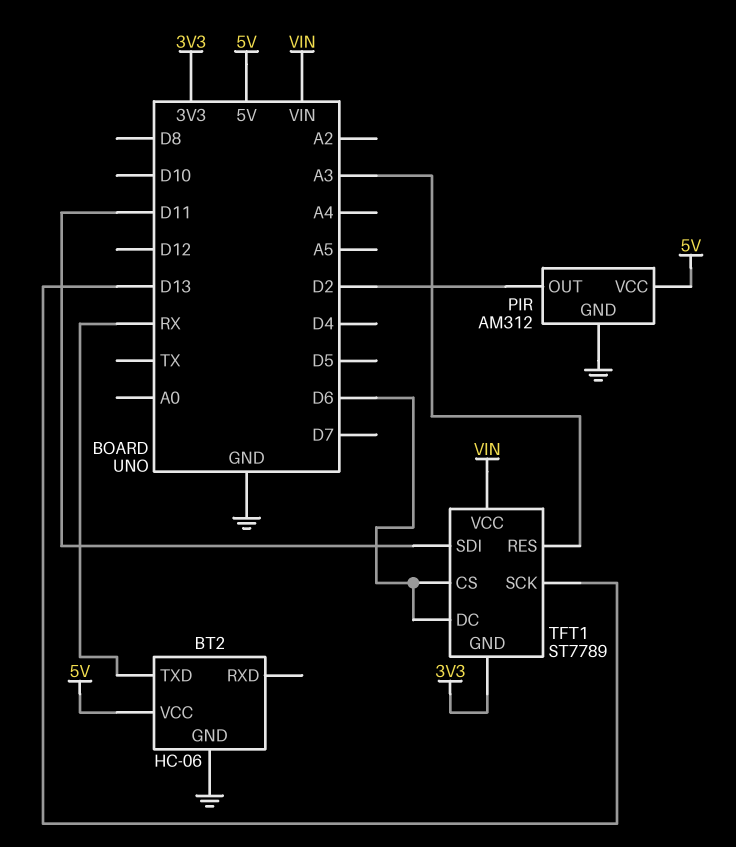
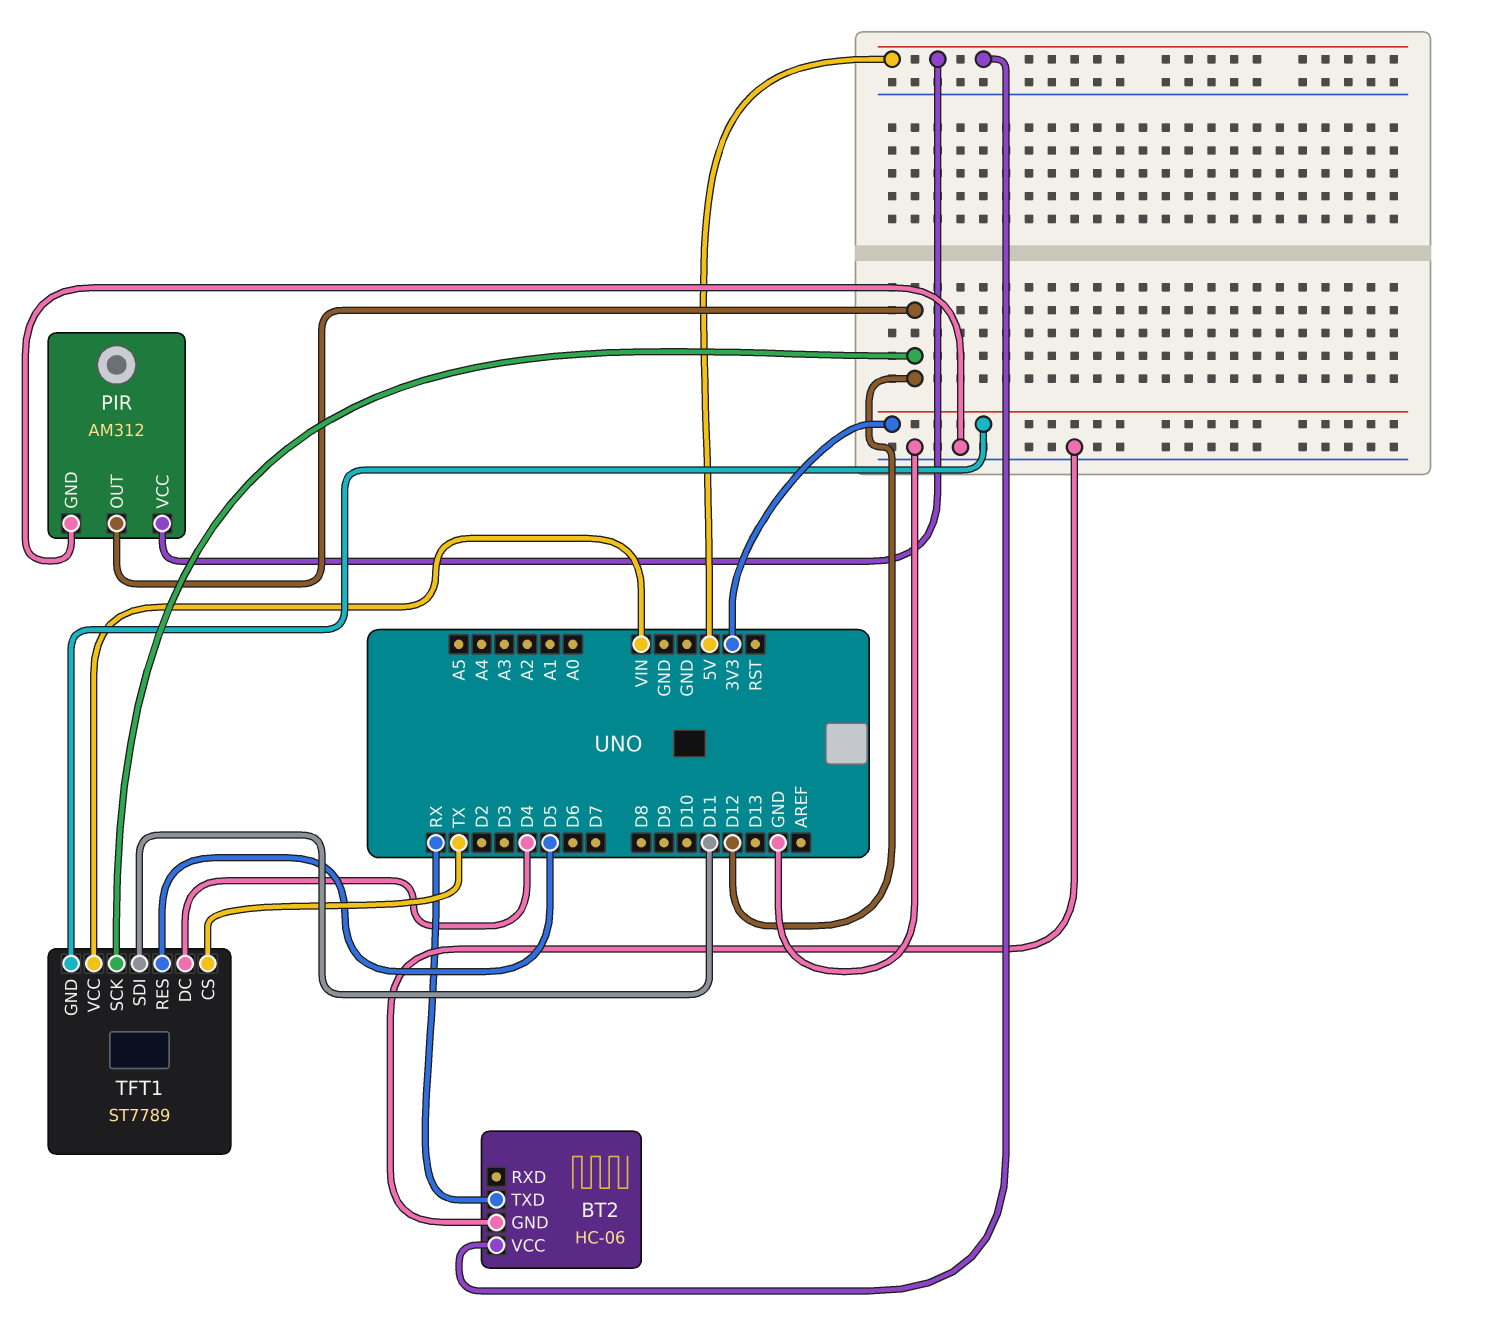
PIR pin OUT: D2 -> D12
TFT1 pin CS: D6 -> TX
TFT1 pin DC: D6 -> D4
TFT1 pin RES: A3 -> D5
TFT1 pin SCK: D13 -> D12

